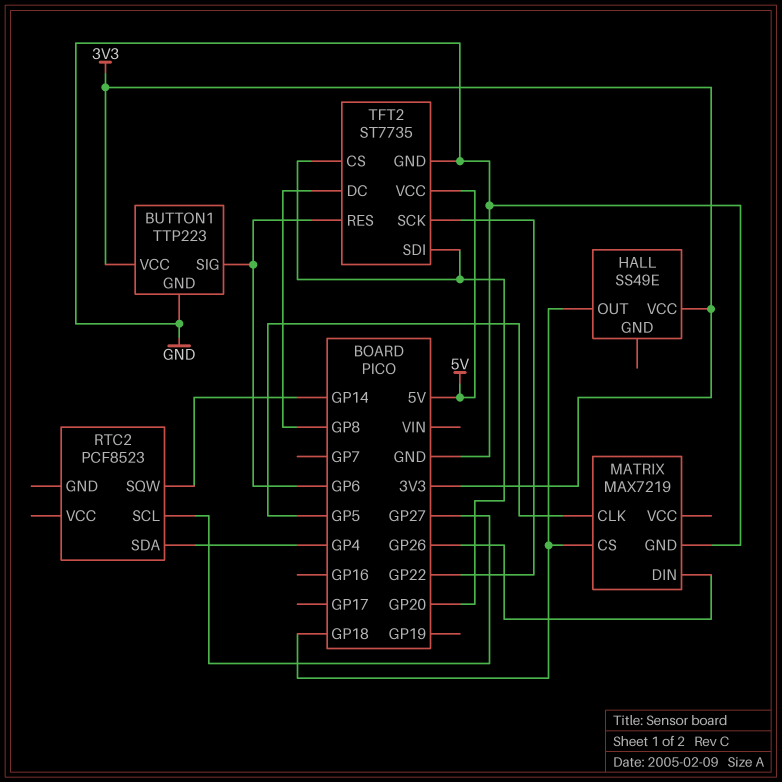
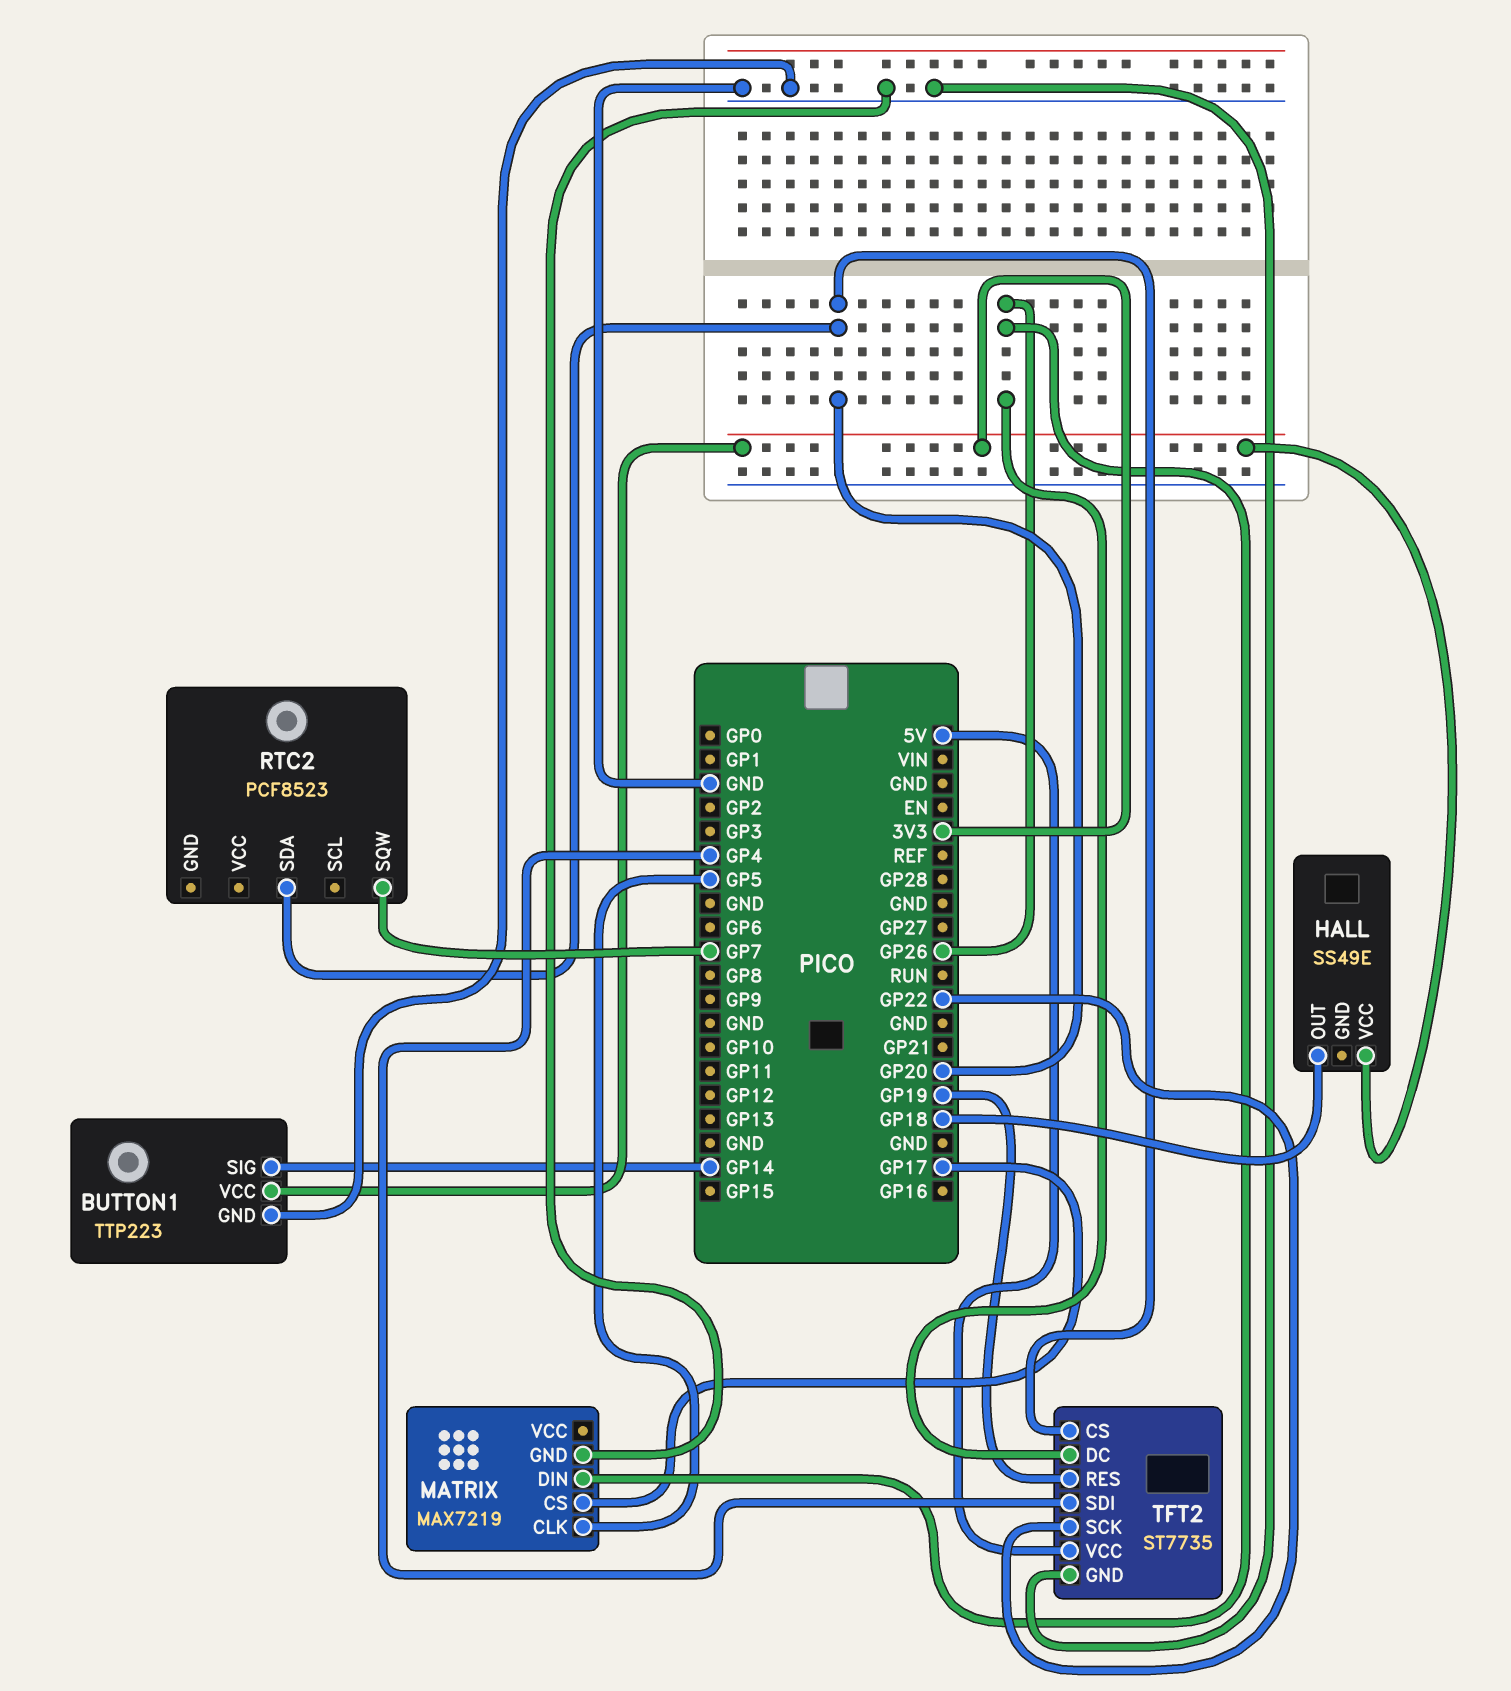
BUTTON1 pin SIG: GP6 -> GP14
MATRIX pin CS: GP18 -> GP17
RTC2 pin SCL: GP27 -> none
RTC2 pin SDA: GP4 -> GP20
RTC2 pin SQW: GP14 -> GP7
TFT2 pin DC: GP8 -> GP26
TFT2 pin RES: GP6 -> GP19
TFT2 pin SDI: GP20 -> GP4

